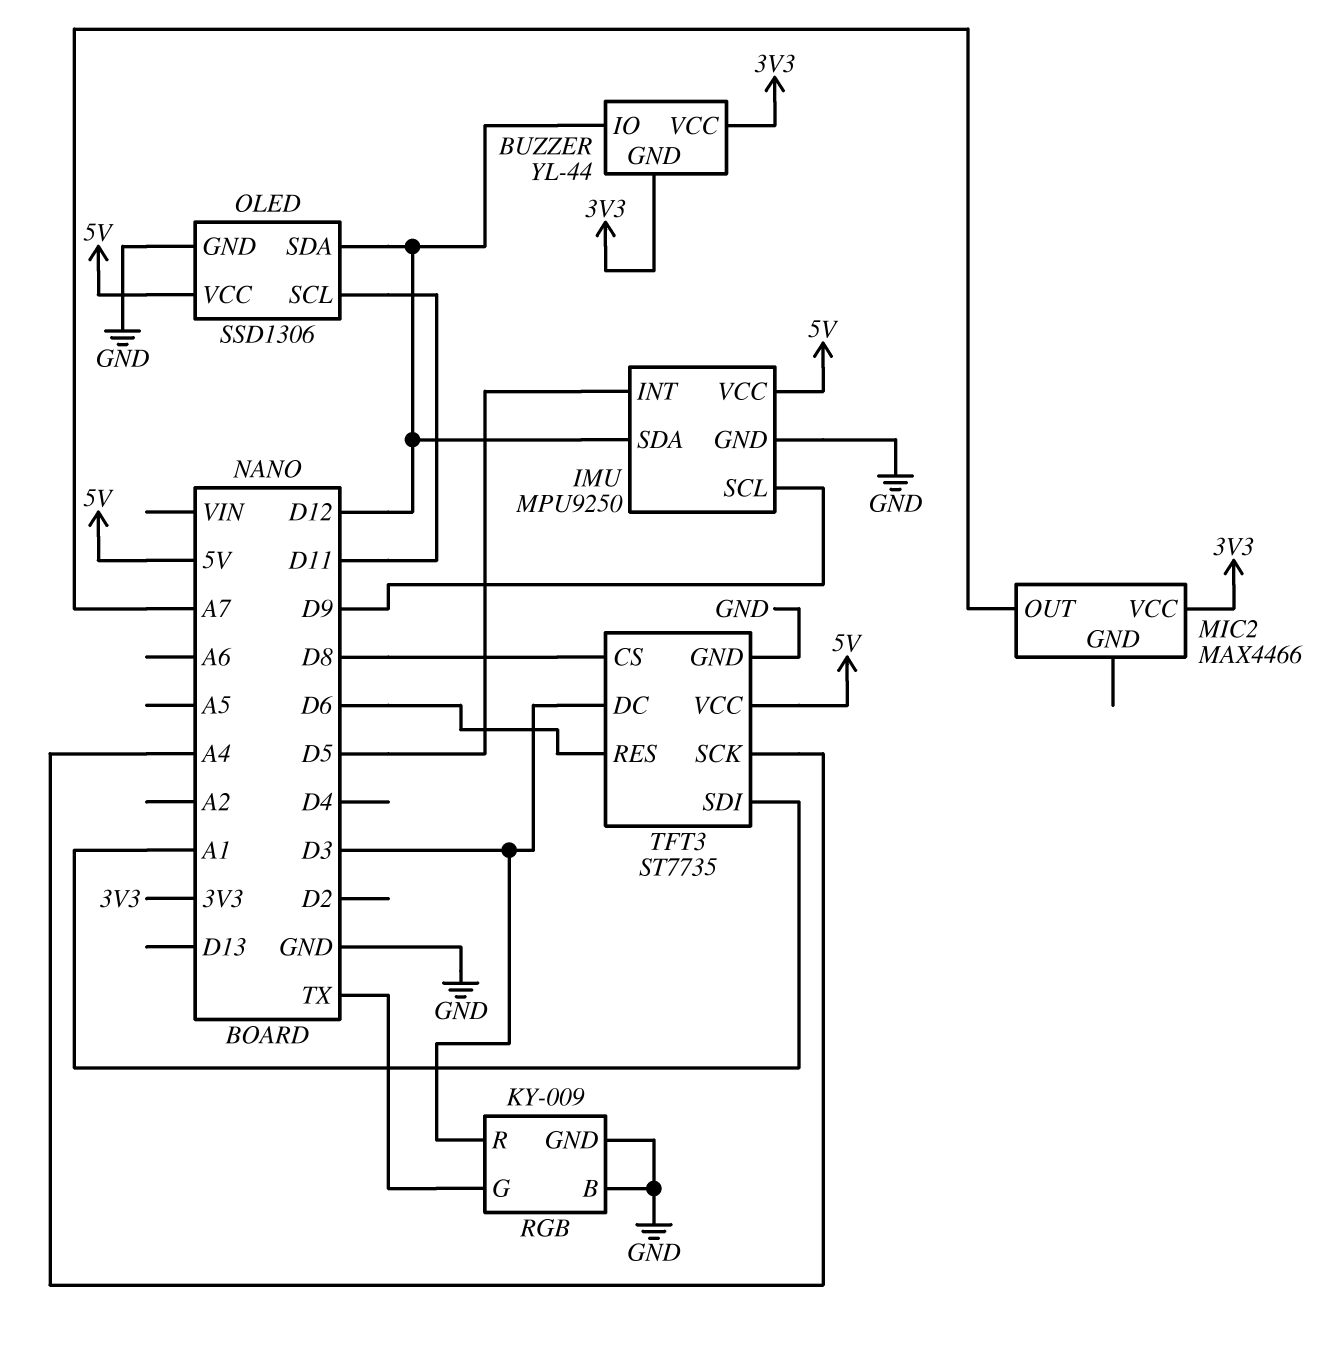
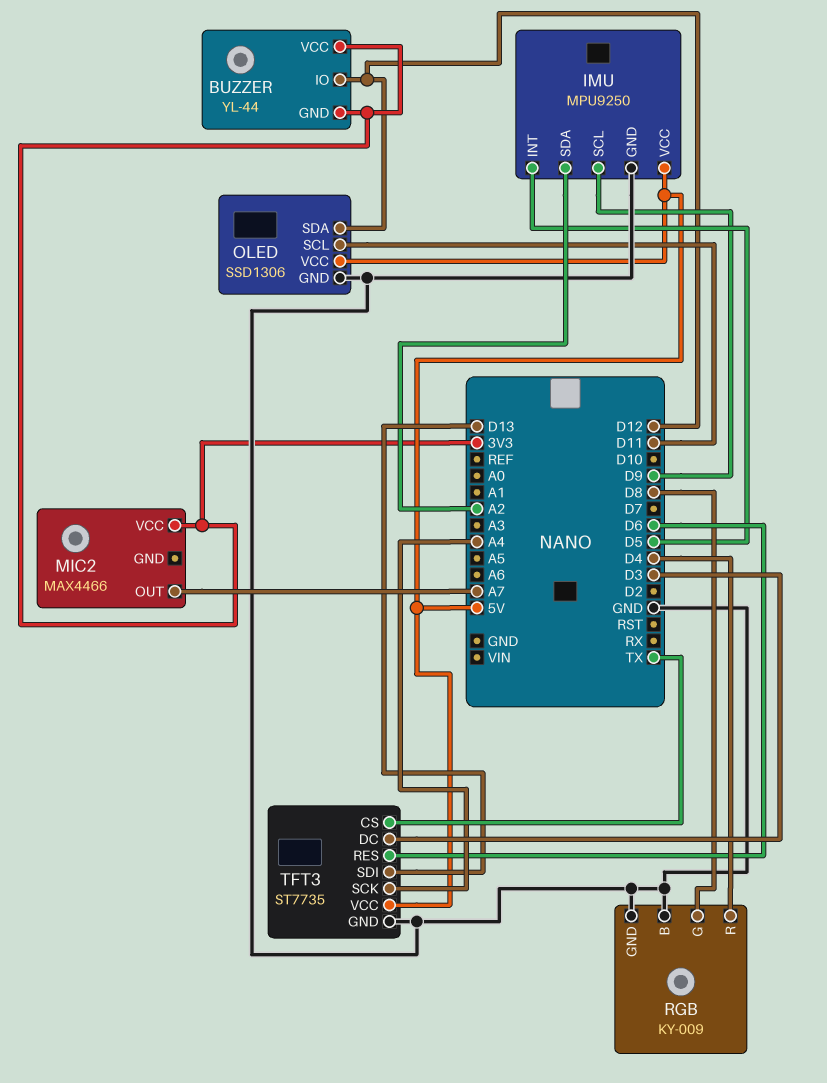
IMU pin SDA: D12 -> A2
RGB pin G: TX -> D8
RGB pin R: D3 -> D4
TFT3 pin CS: D8 -> TX
TFT3 pin SDI: A1 -> D13

